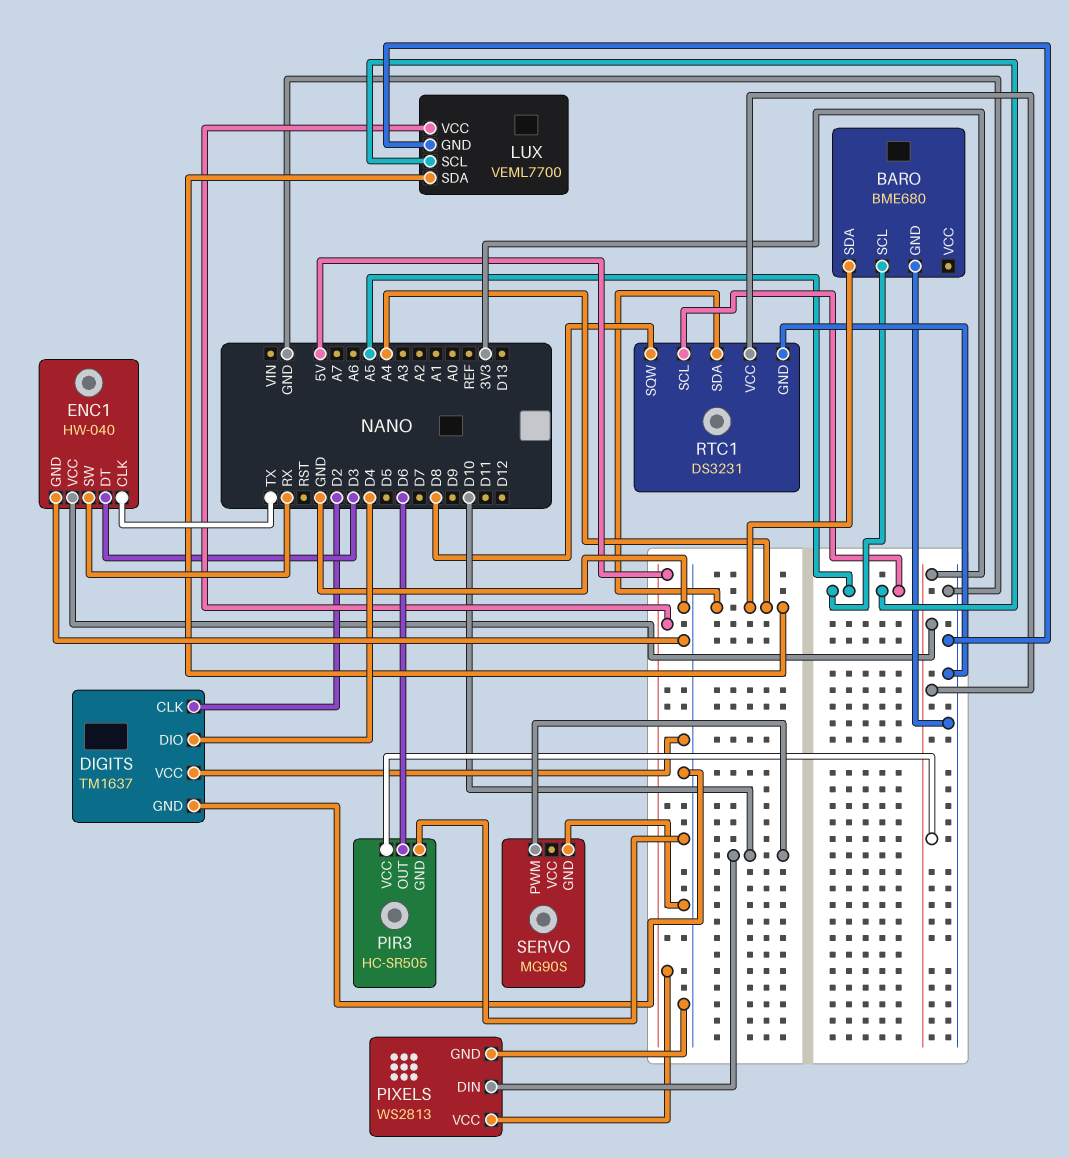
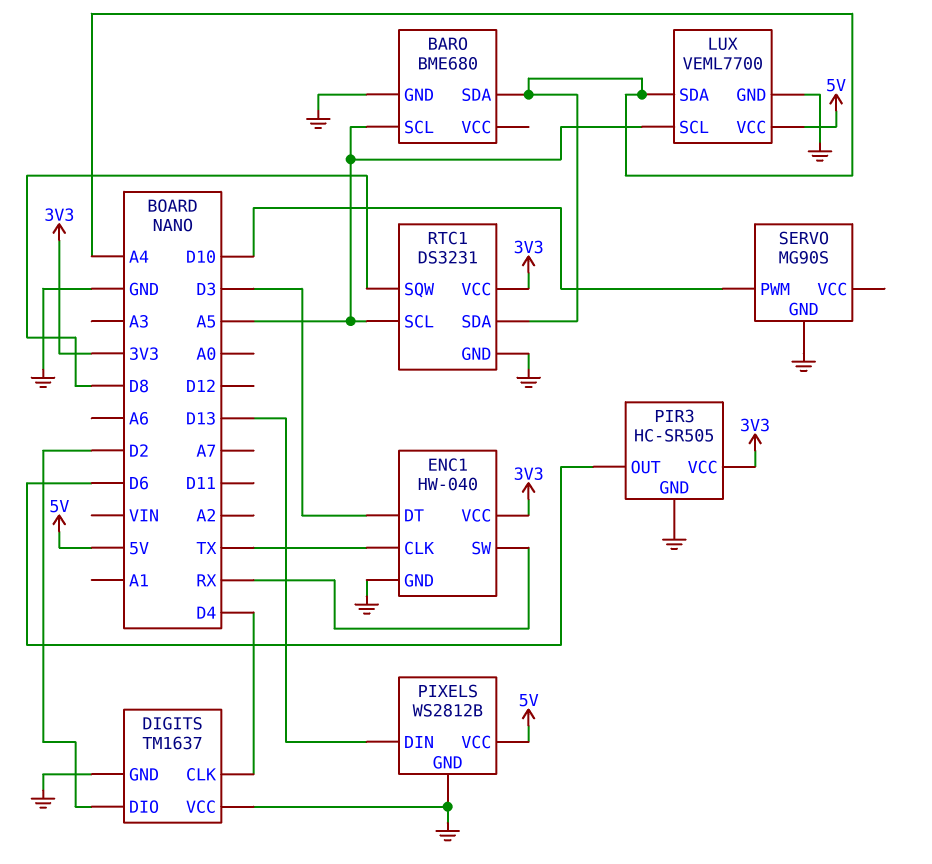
DIGITS pin CLK: D2 -> D4
DIGITS pin DIO: D4 -> D2
PIXELS: WS2813 -> WS2812B
PIXELS pin DIN: D10 -> D13

